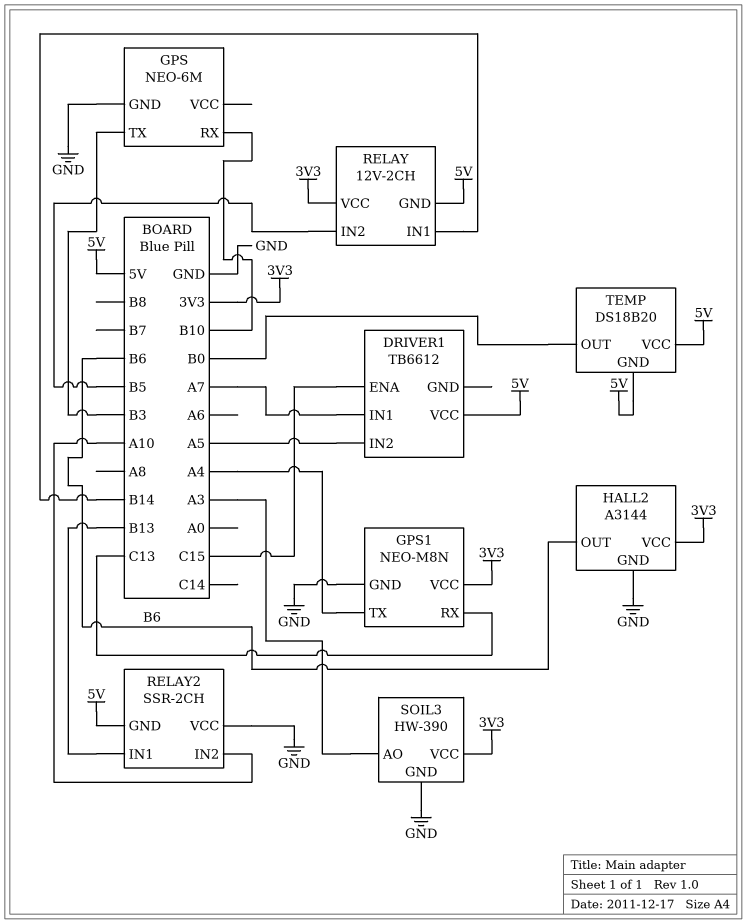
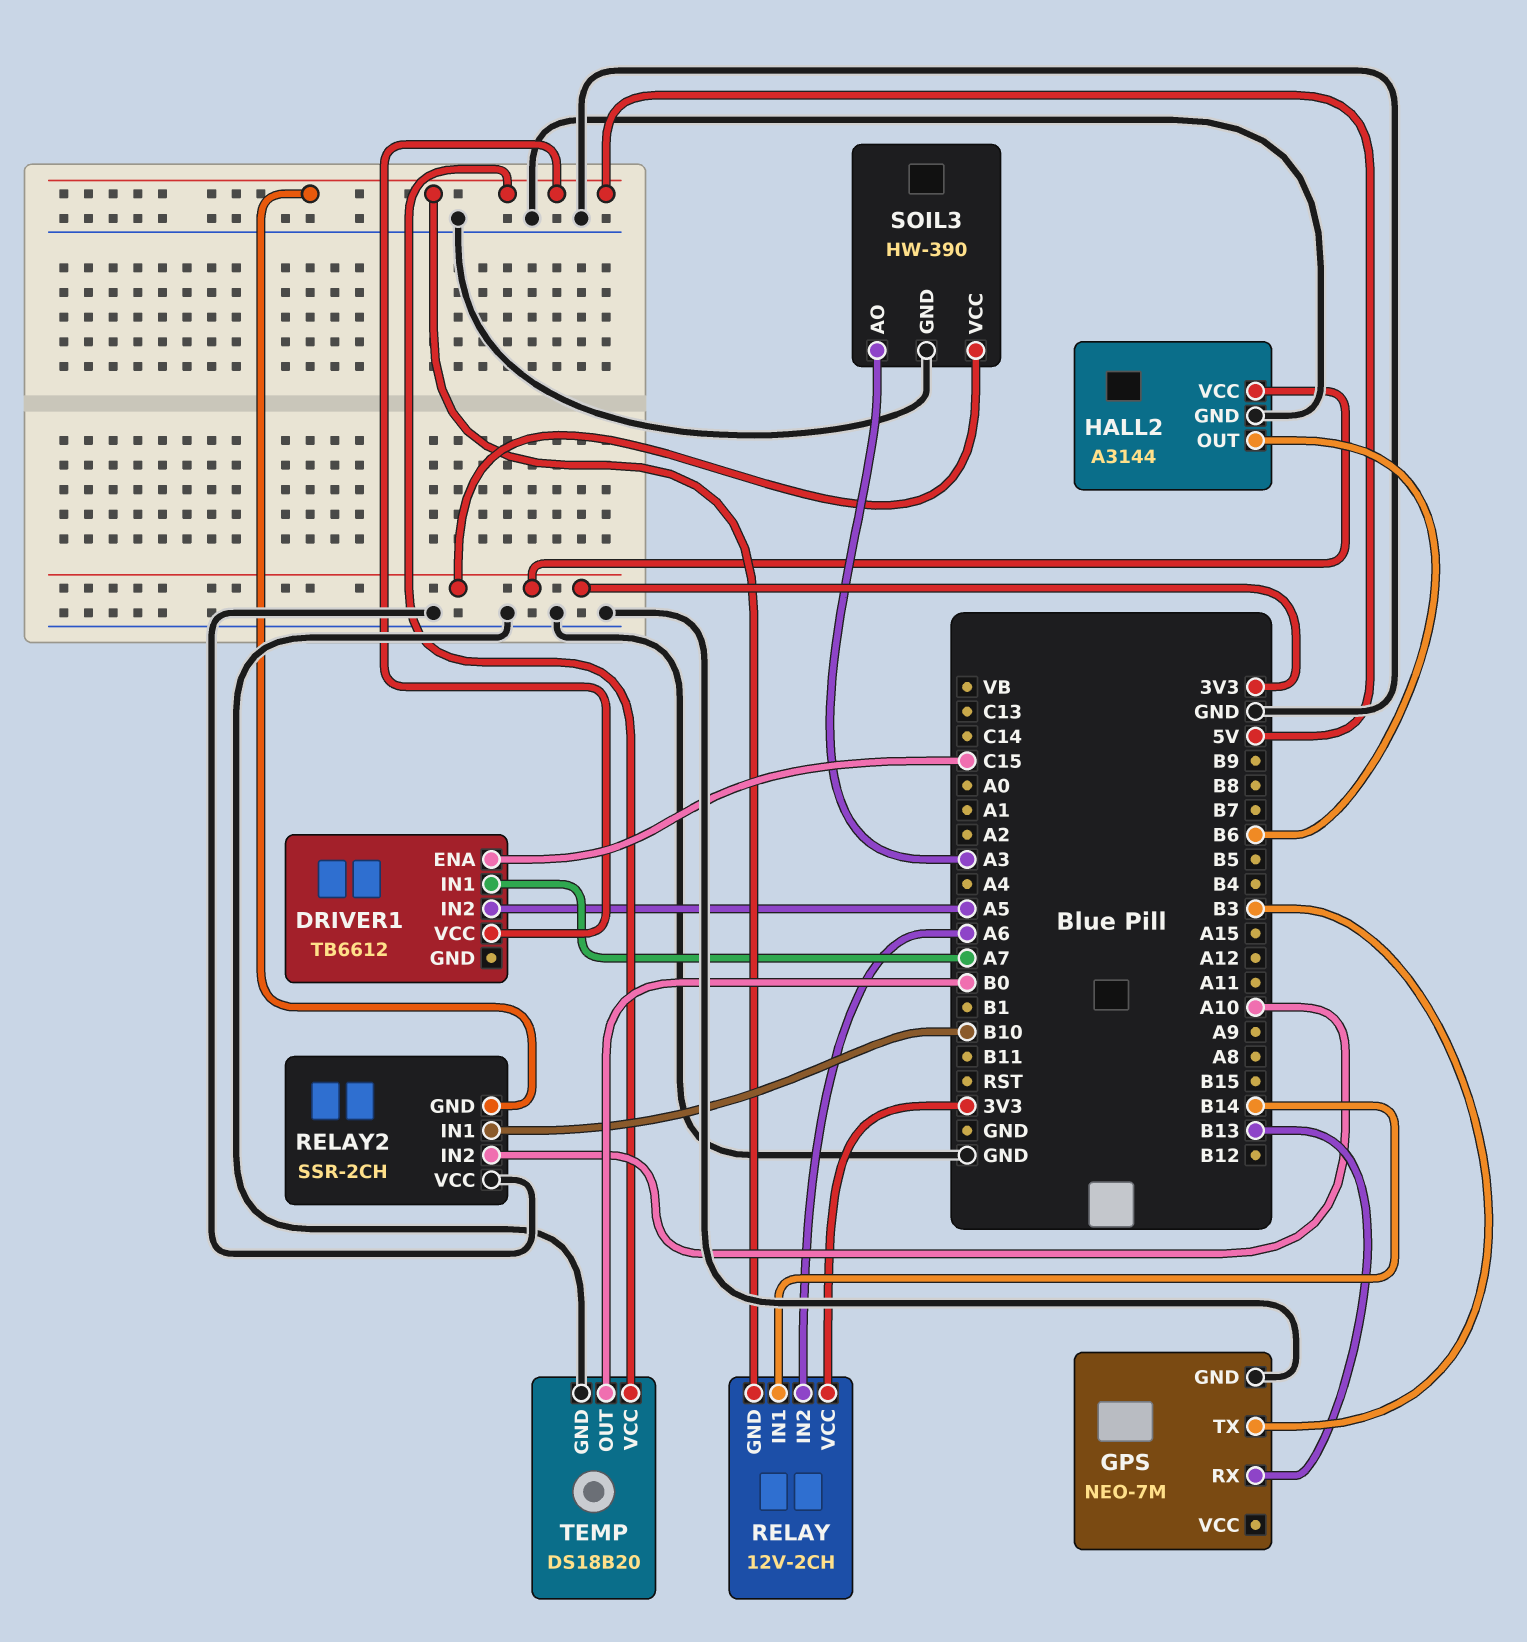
GPS: NEO-6M -> NEO-7M
GPS pin RX: B10 -> B13
GPS1: NEO-M8N -> none
GPS1 pin GND: GND -> none
GPS1 pin RX: C13 -> none
GPS1 pin TX: A4 -> none
GPS1 pin VCC: 3V3 -> none
RELAY pin IN2: B5 -> A6
RELAY2 pin IN1: B13 -> B10
TEMP pin GND: 5V -> GND

